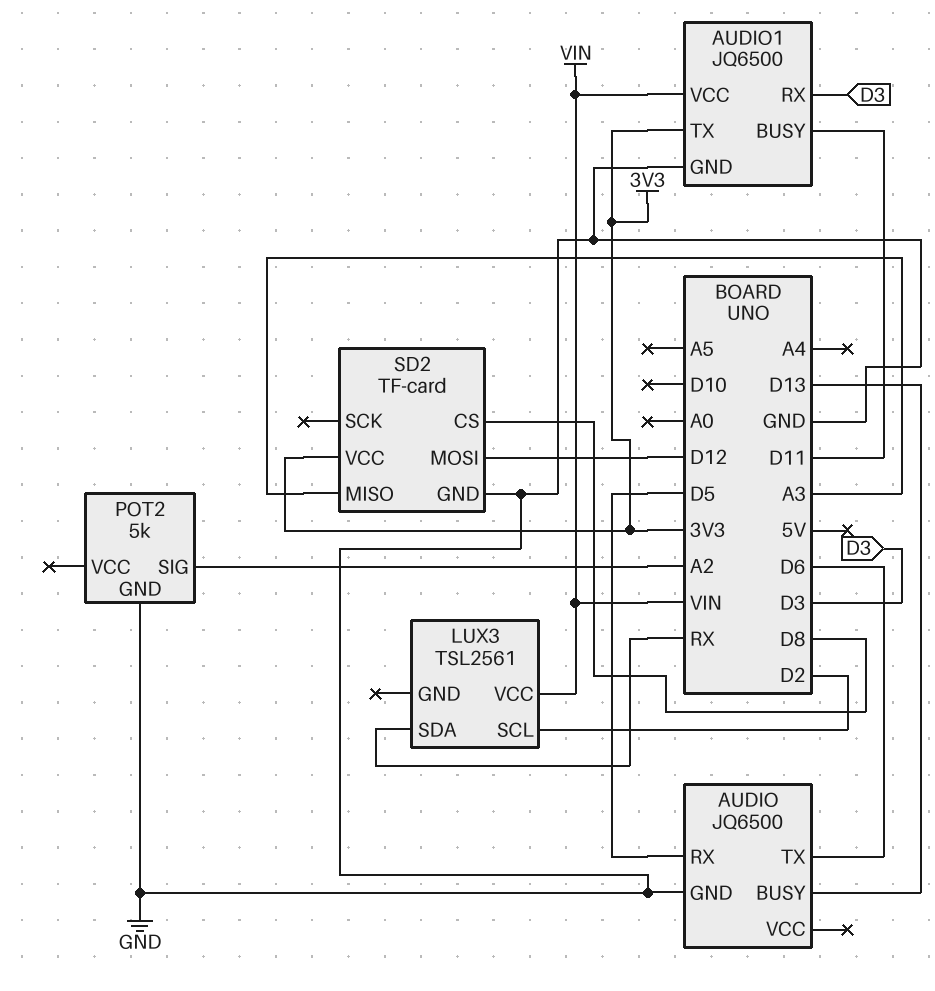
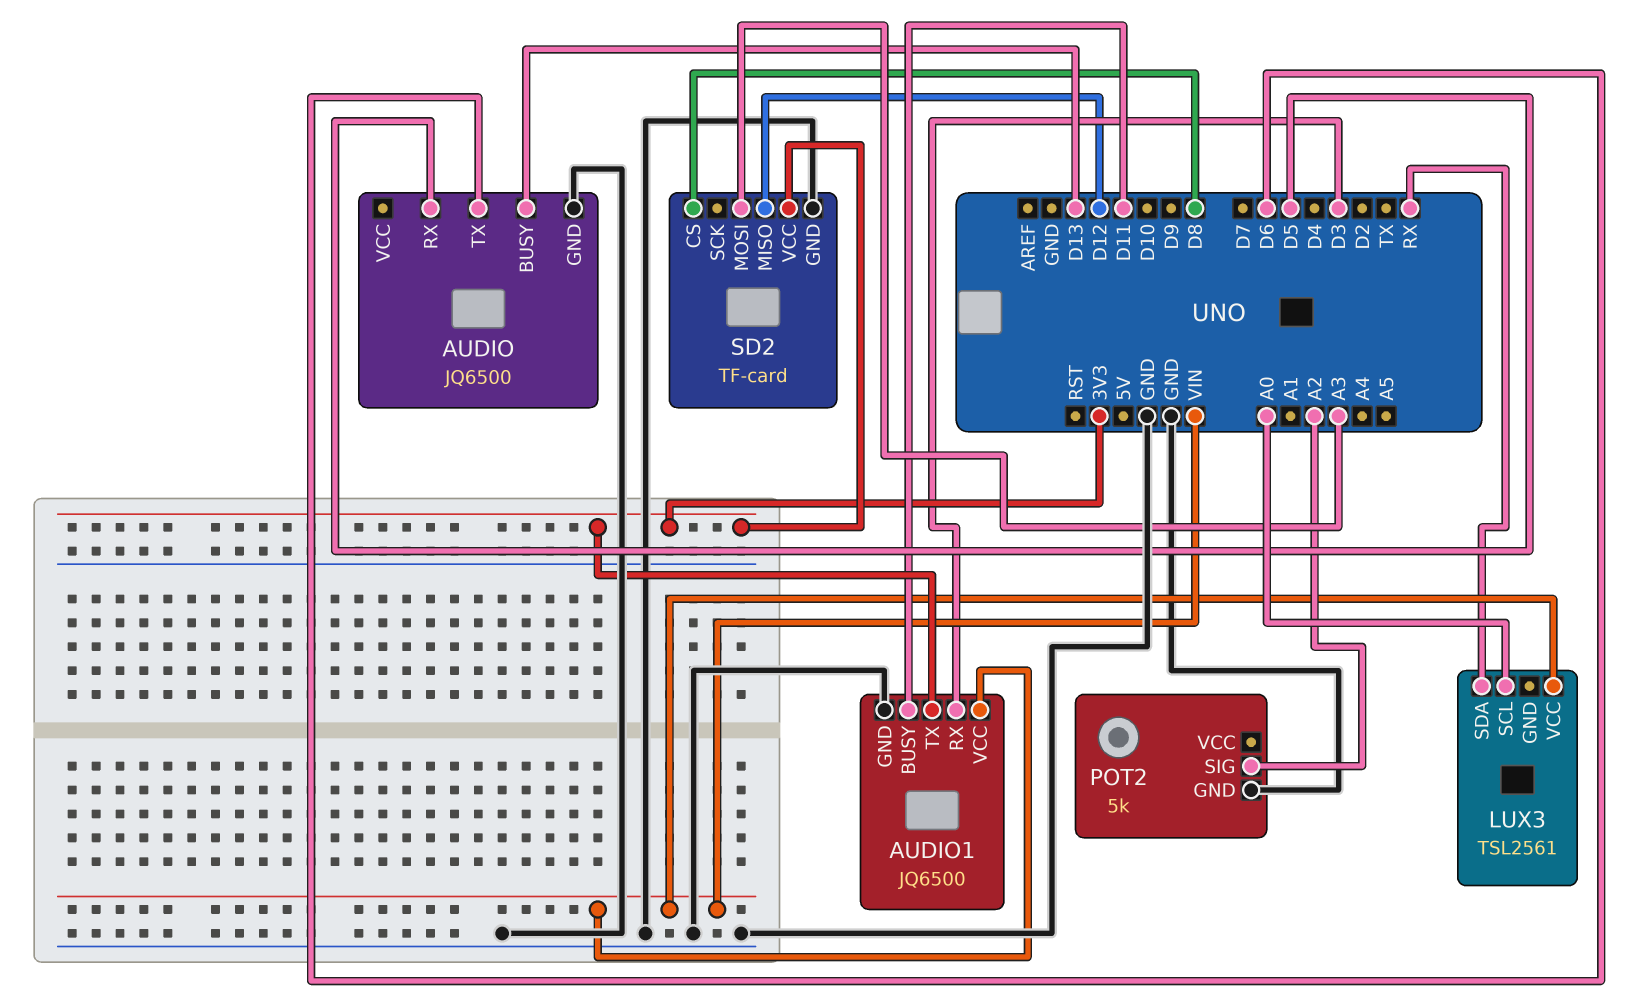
LUX3 pin SCL: D2 -> A0
SD2 pin MISO: A3 -> D12
SD2 pin MOSI: D12 -> A3

